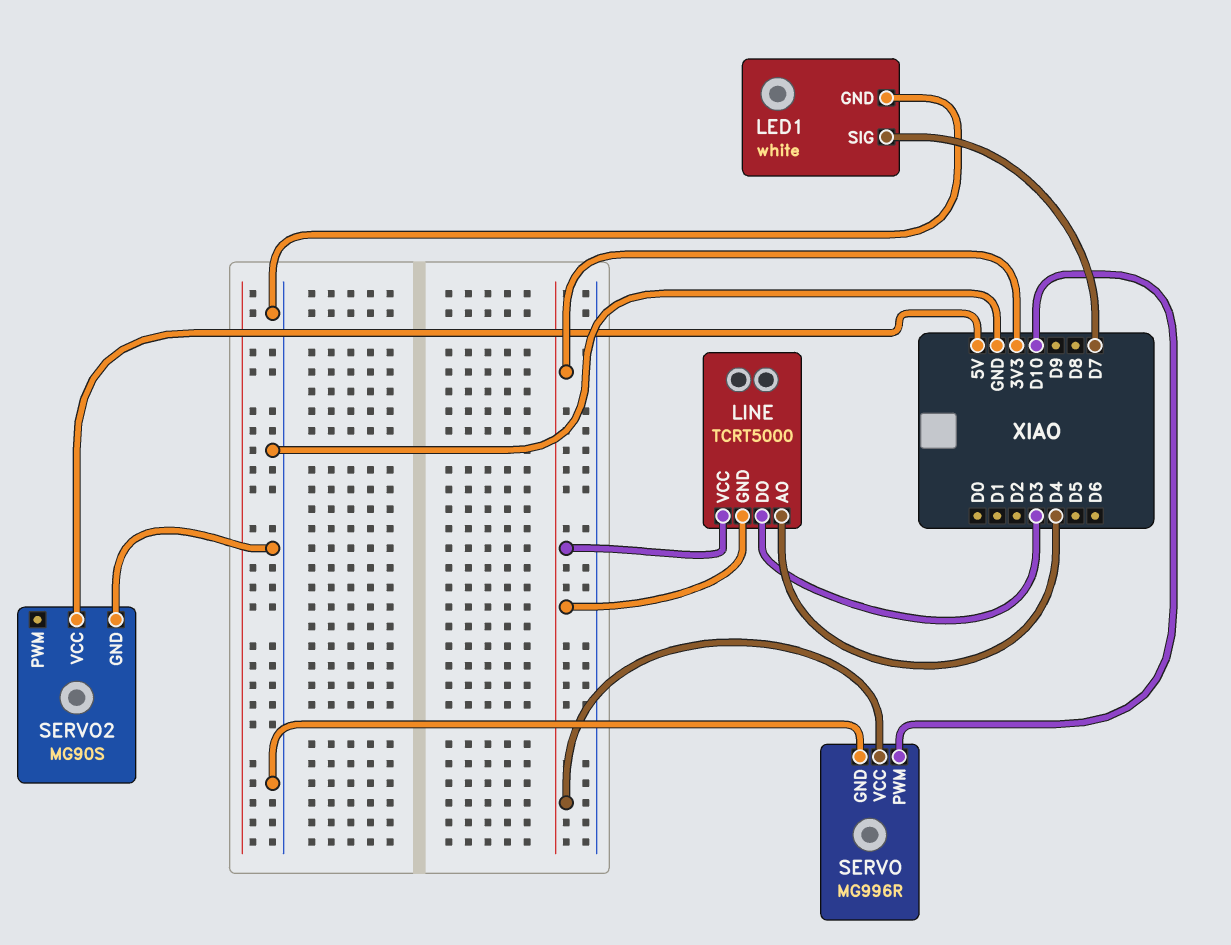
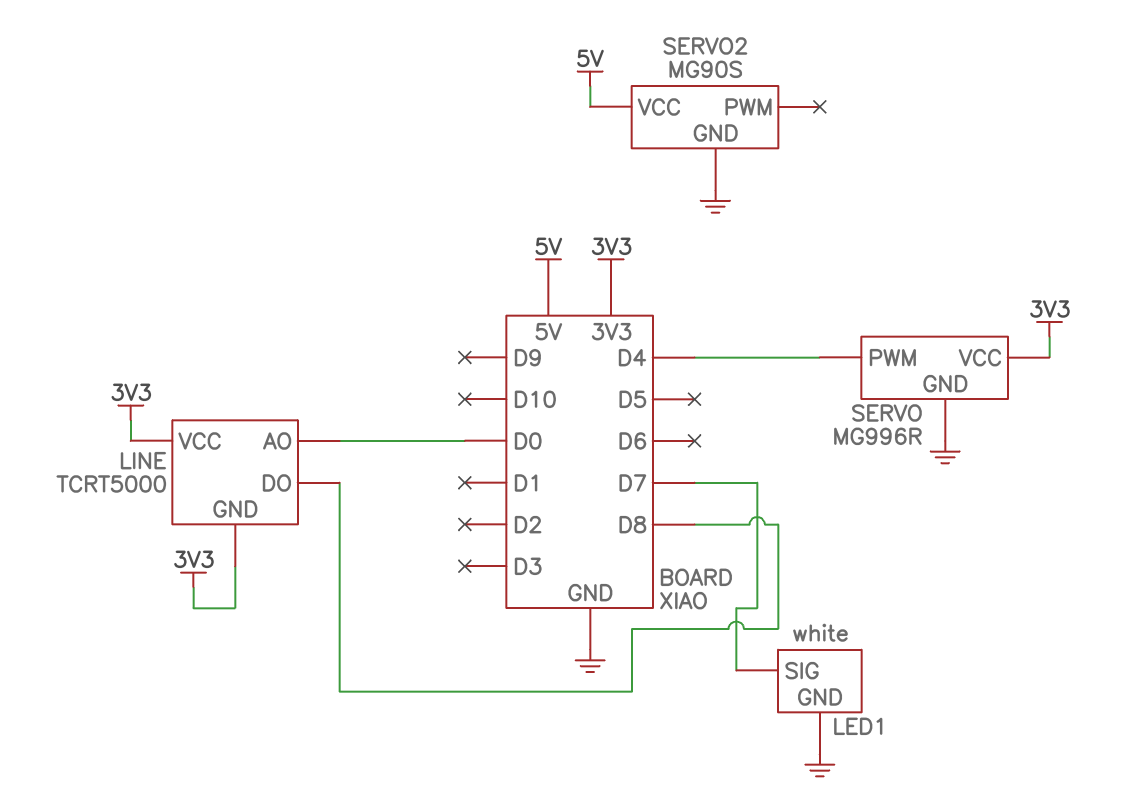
LINE pin AO: D4 -> D0
LINE pin DO: D3 -> D8
SERVO pin PWM: D10 -> D4

